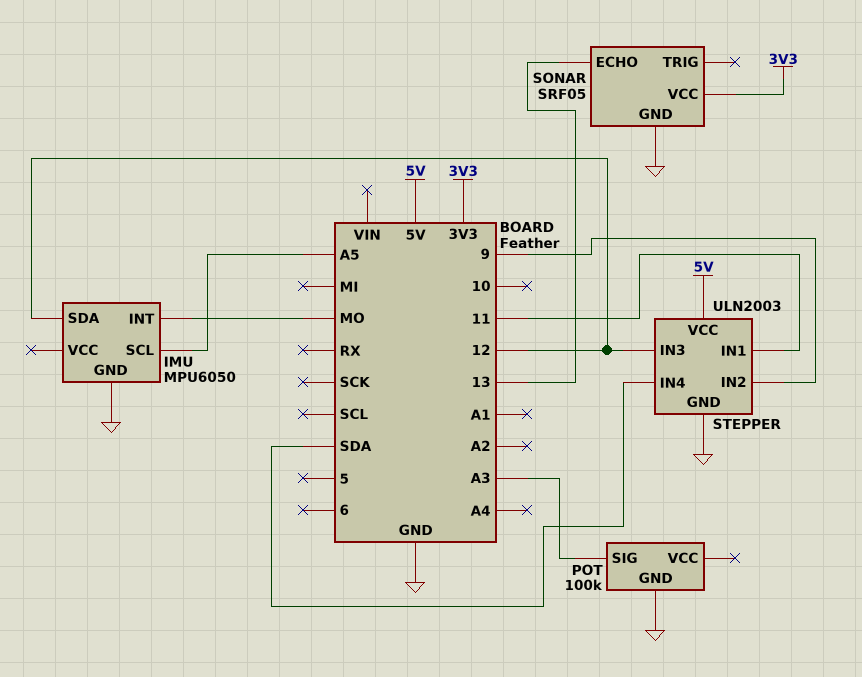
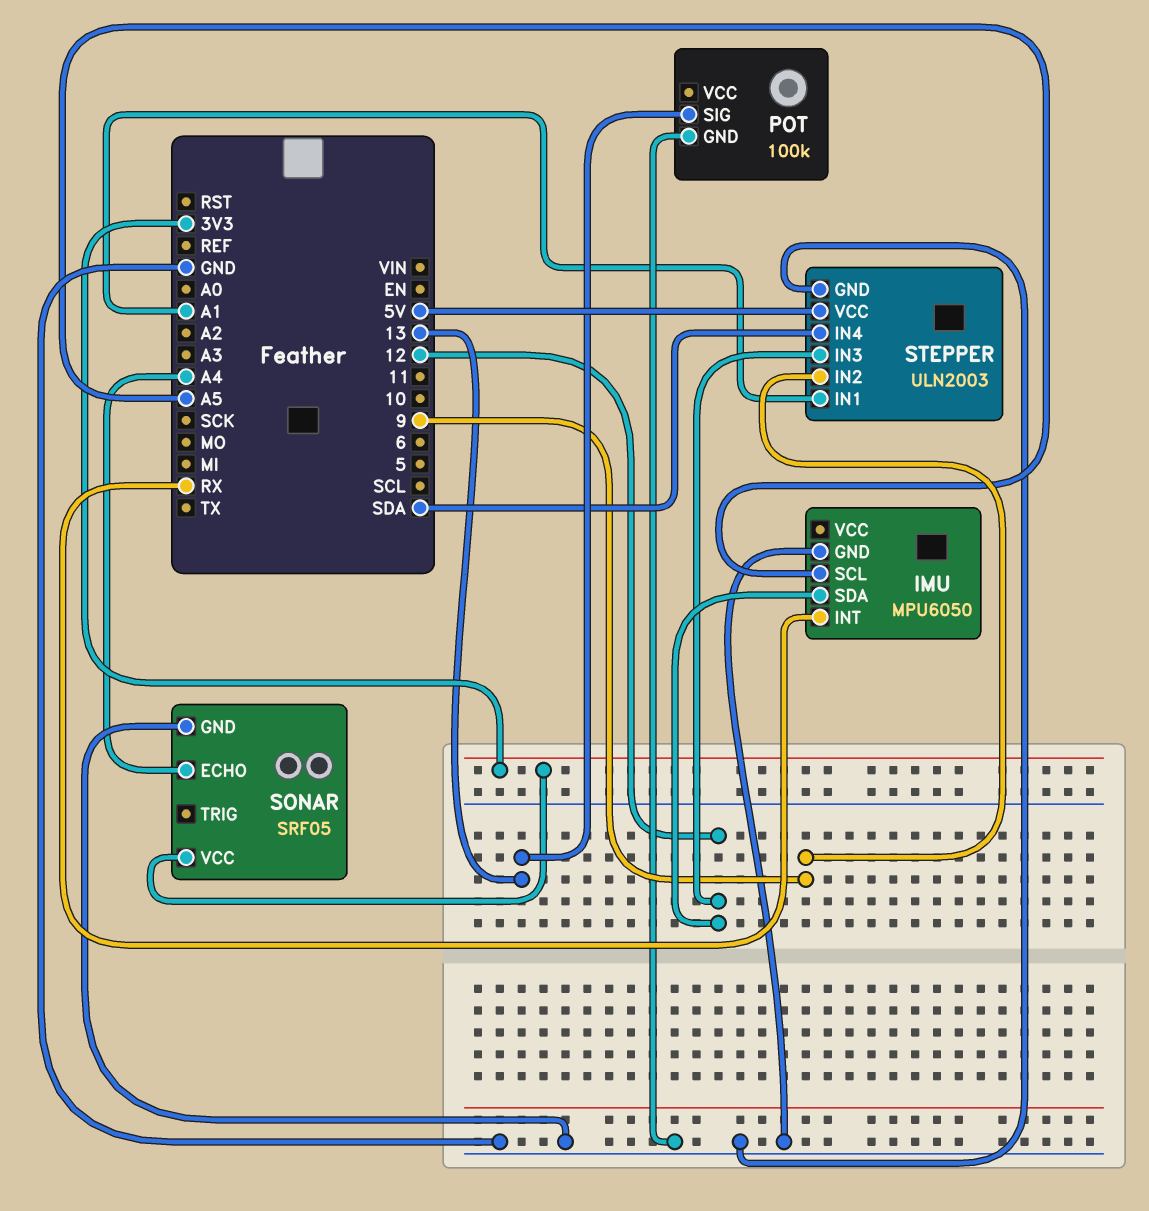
IMU pin INT: MO -> RX
POT pin SIG: A3 -> 13
SONAR pin ECHO: 13 -> A4
STEPPER pin IN1: 11 -> A1

